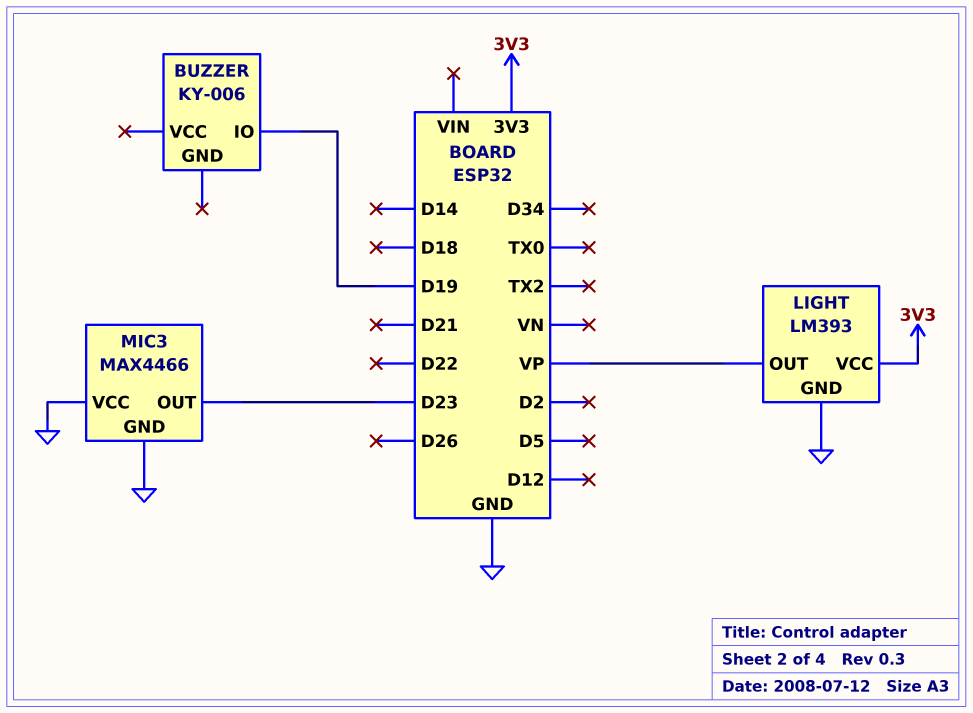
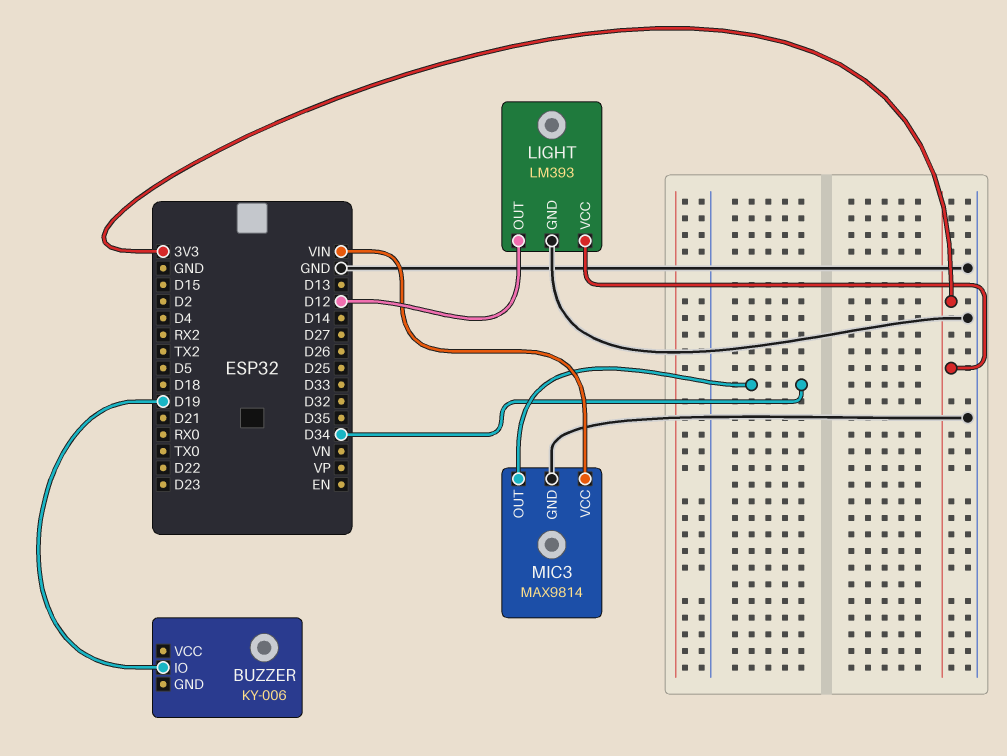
LIGHT pin OUT: VP -> D12
MIC3: MAX4466 -> MAX9814
MIC3 pin OUT: D23 -> D34
MIC3 pin VCC: GND -> VIN

